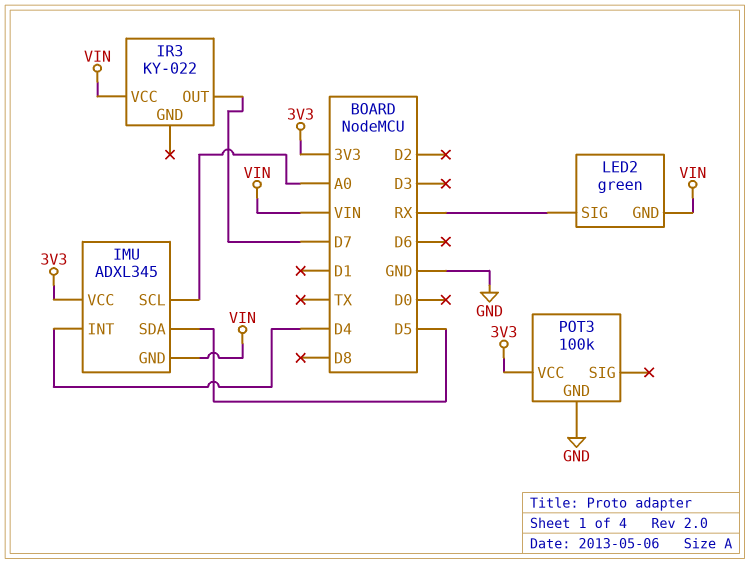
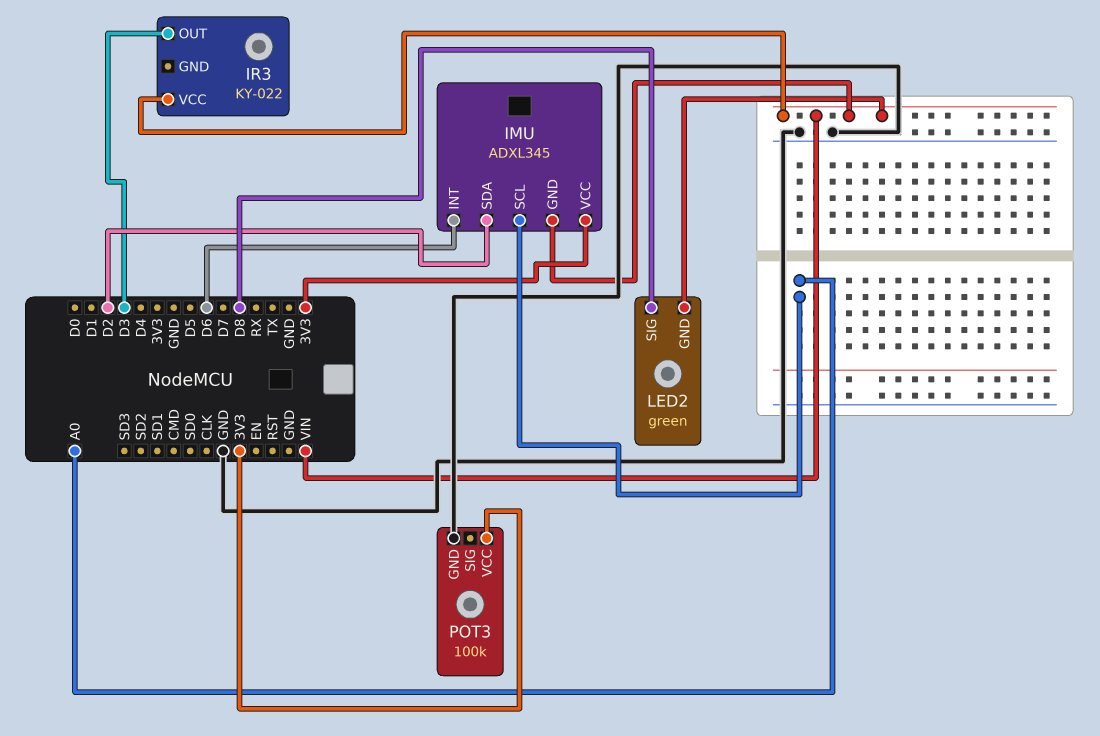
IMU pin INT: D4 -> D6
IMU pin SDA: D5 -> D2
IR3 pin OUT: D7 -> D3
LED2 pin SIG: RX -> D8

